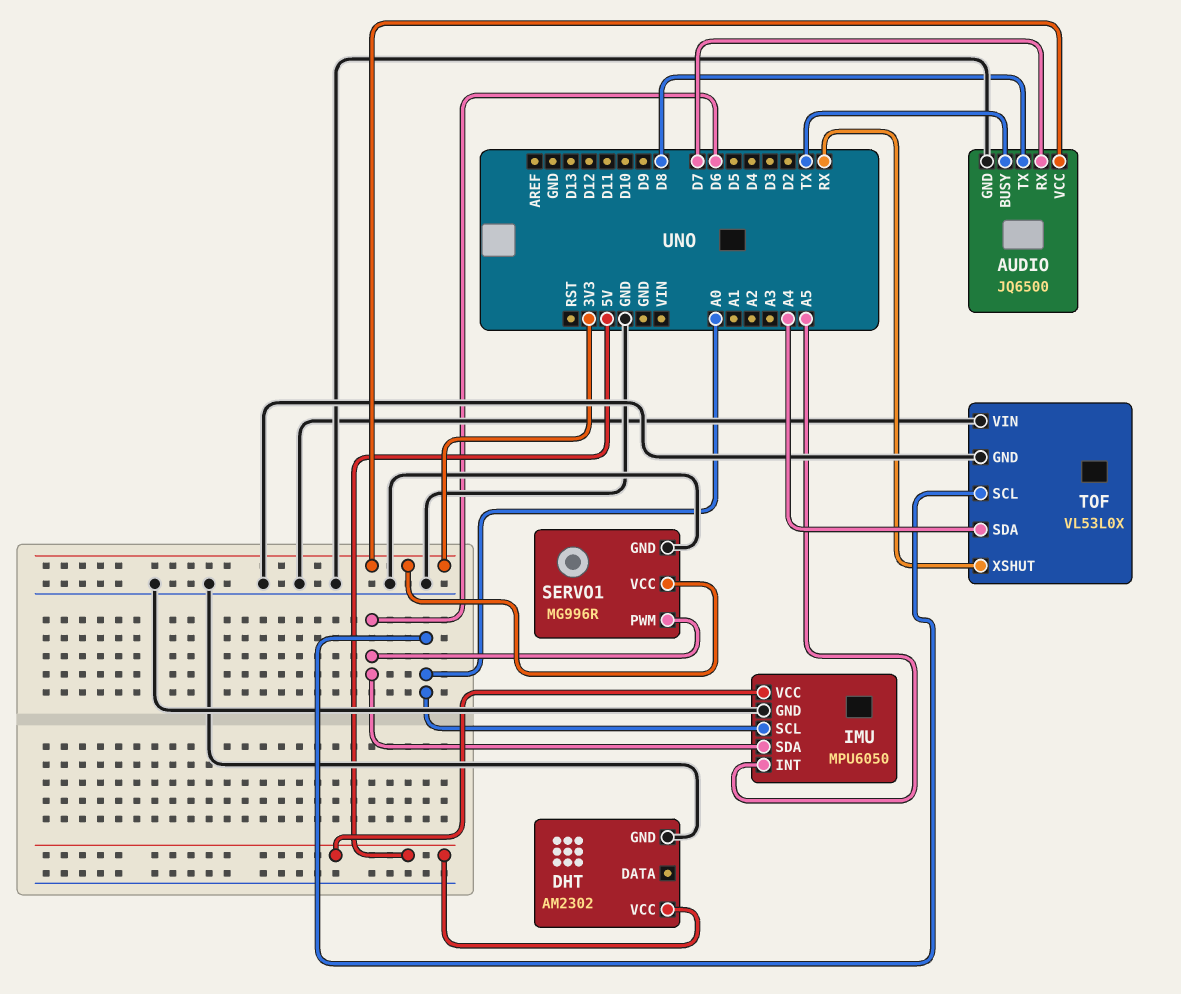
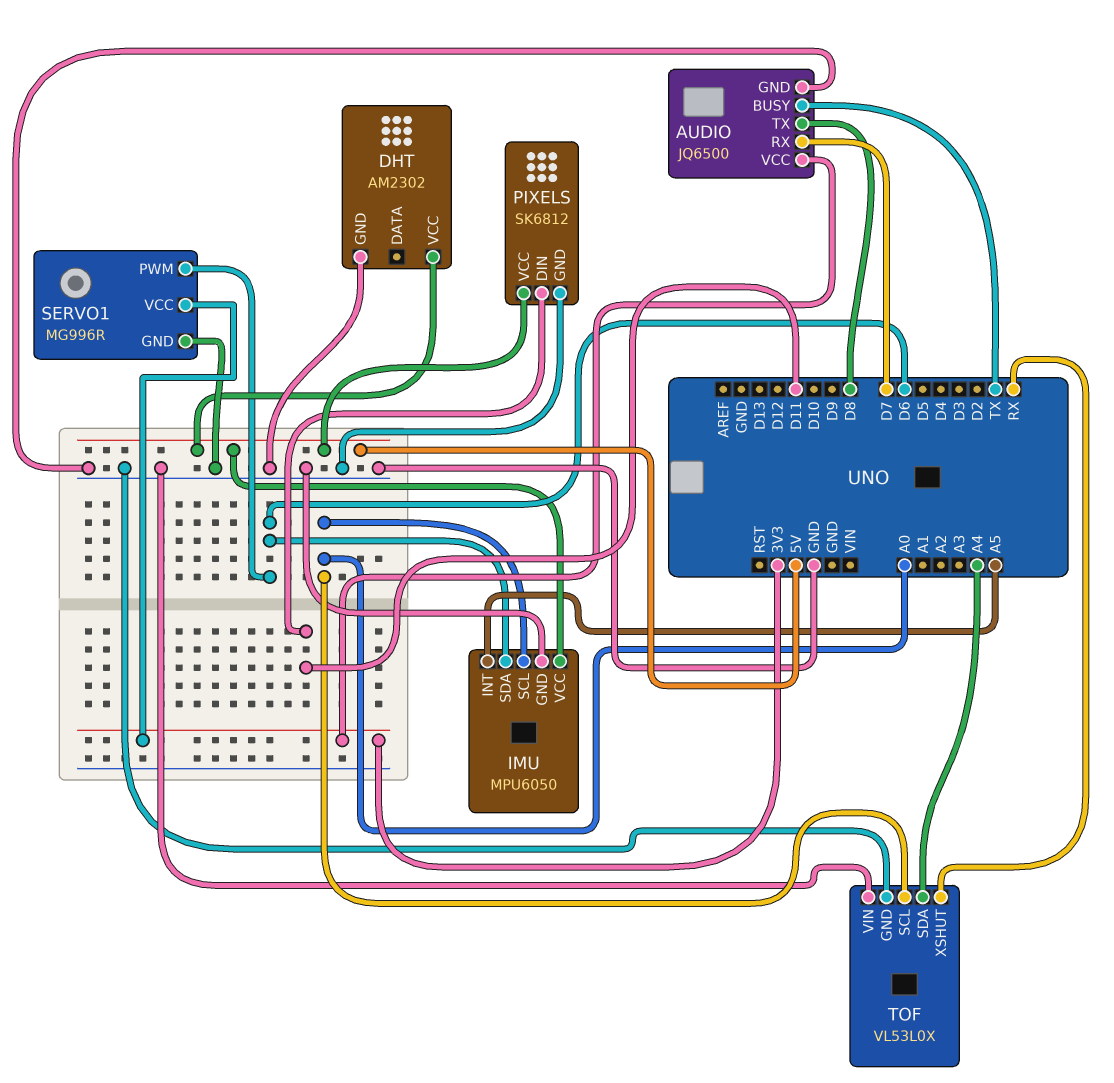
PIXELS: none -> SK6812
PIXELS pin DIN: none -> D11
PIXELS pin GND: none -> GND
PIXELS pin VCC: none -> 5V

